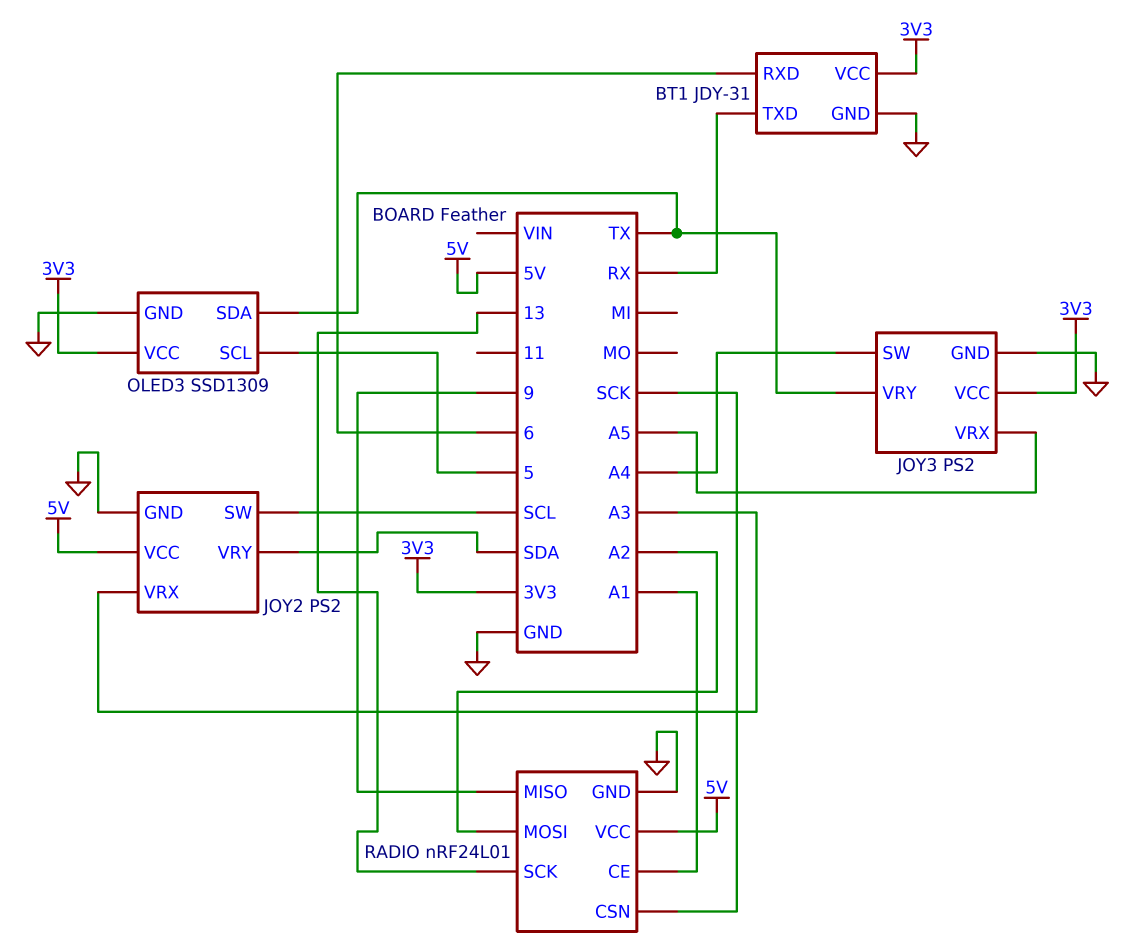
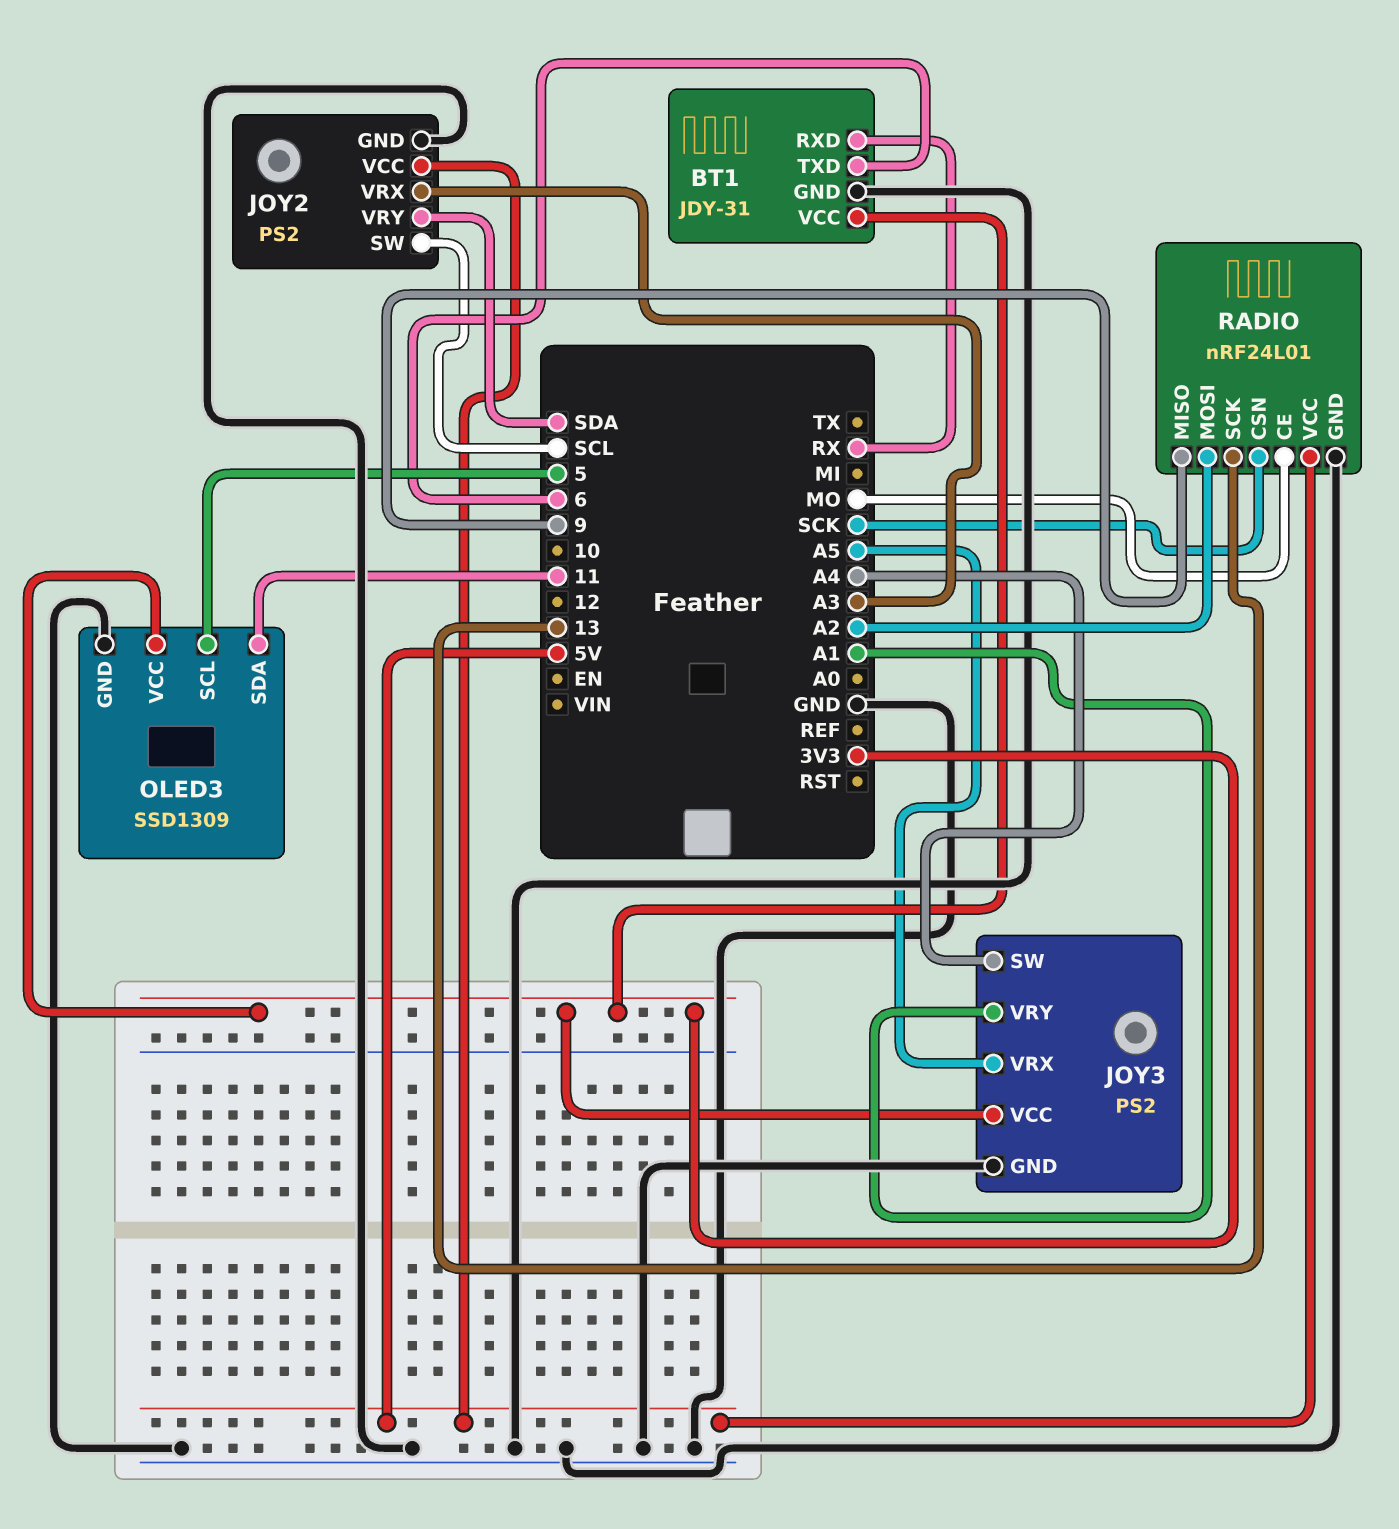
BT1 pin RXD: 6 -> RX
BT1 pin TXD: RX -> 6
JOY3 pin VRY: TX -> A1
OLED3 pin SDA: TX -> 11
RADIO pin CE: A1 -> MO

